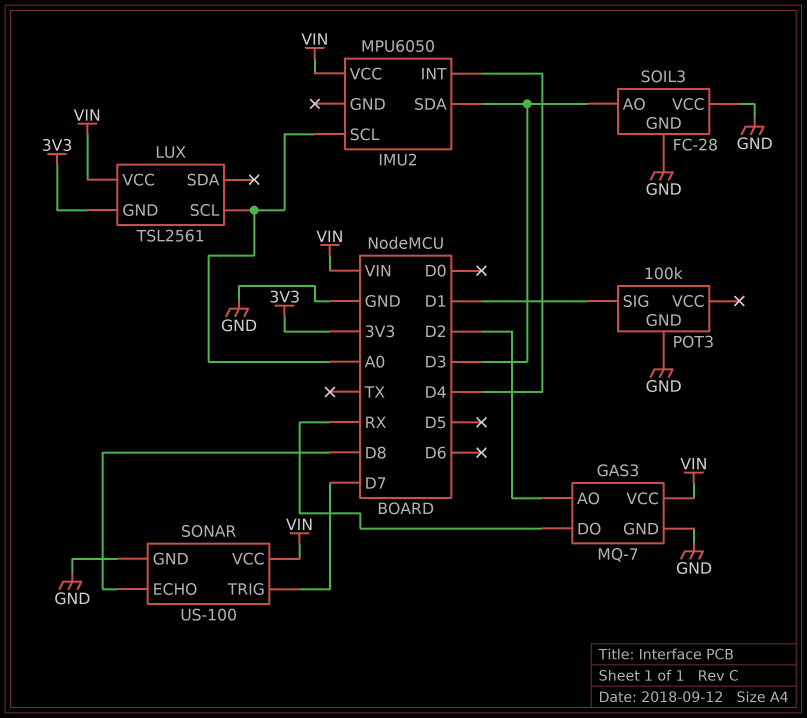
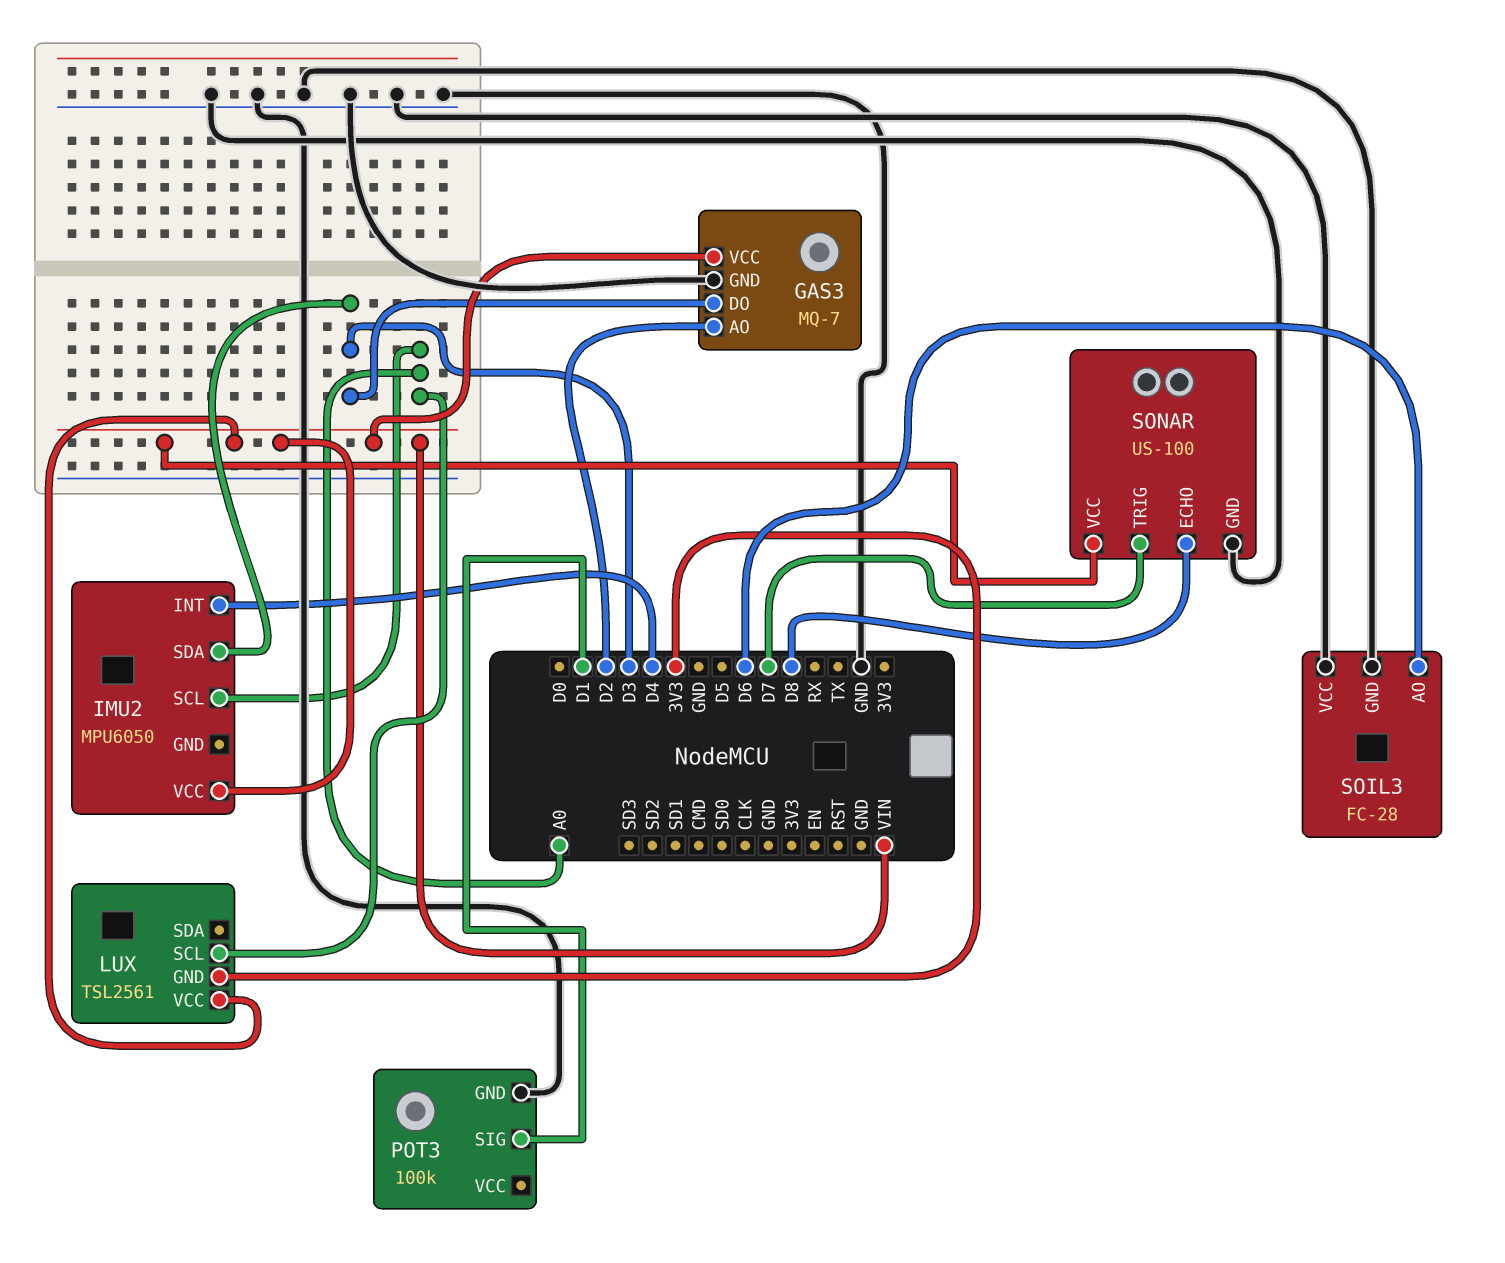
GAS3 pin DO: RX -> D3
SOIL3 pin AO: D3 -> D6

